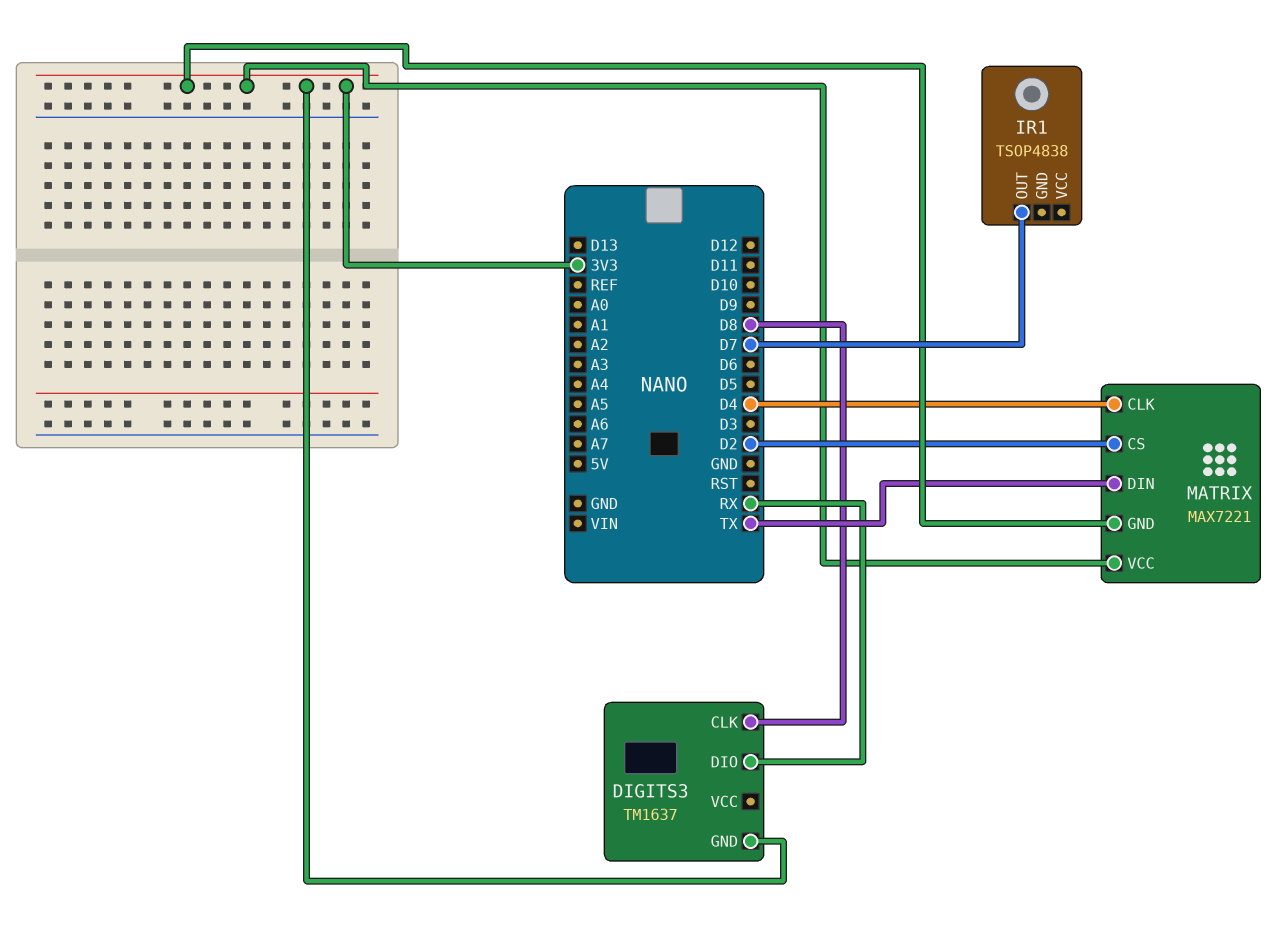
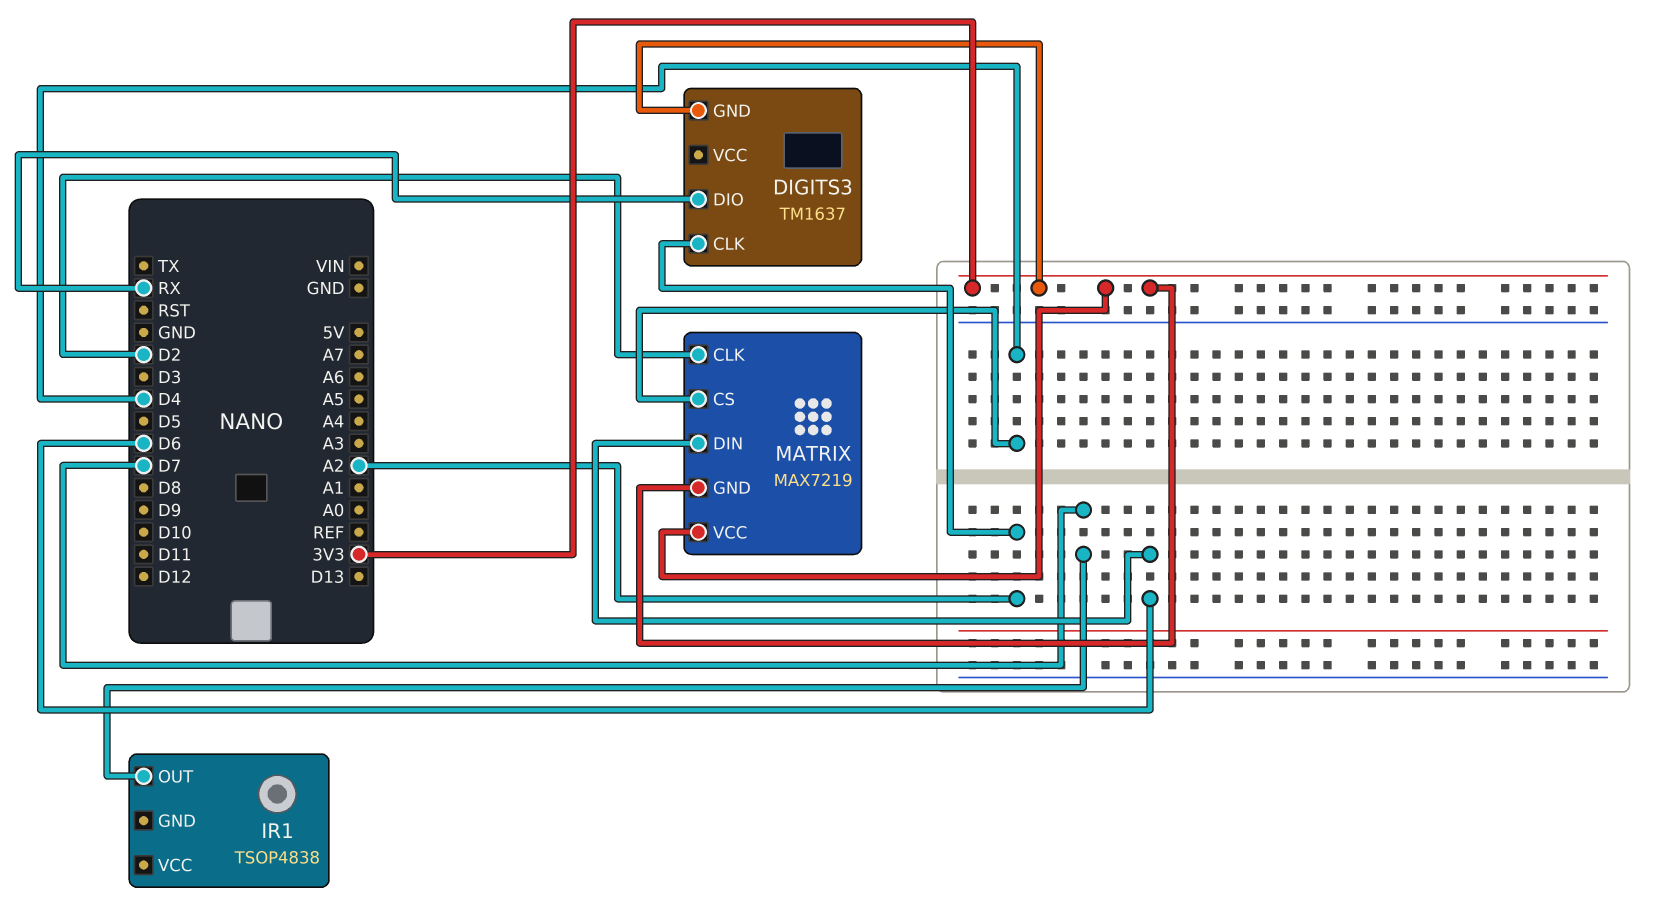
DIGITS3 pin CLK: D8 -> A2
MATRIX: MAX7221 -> MAX7219
MATRIX pin CLK: D4 -> D2
MATRIX pin CS: D2 -> D4
MATRIX pin DIN: TX -> D6

